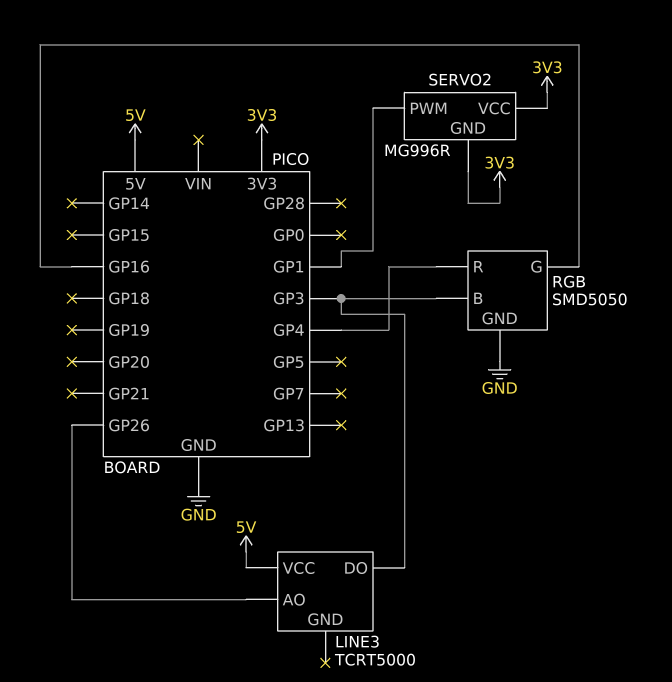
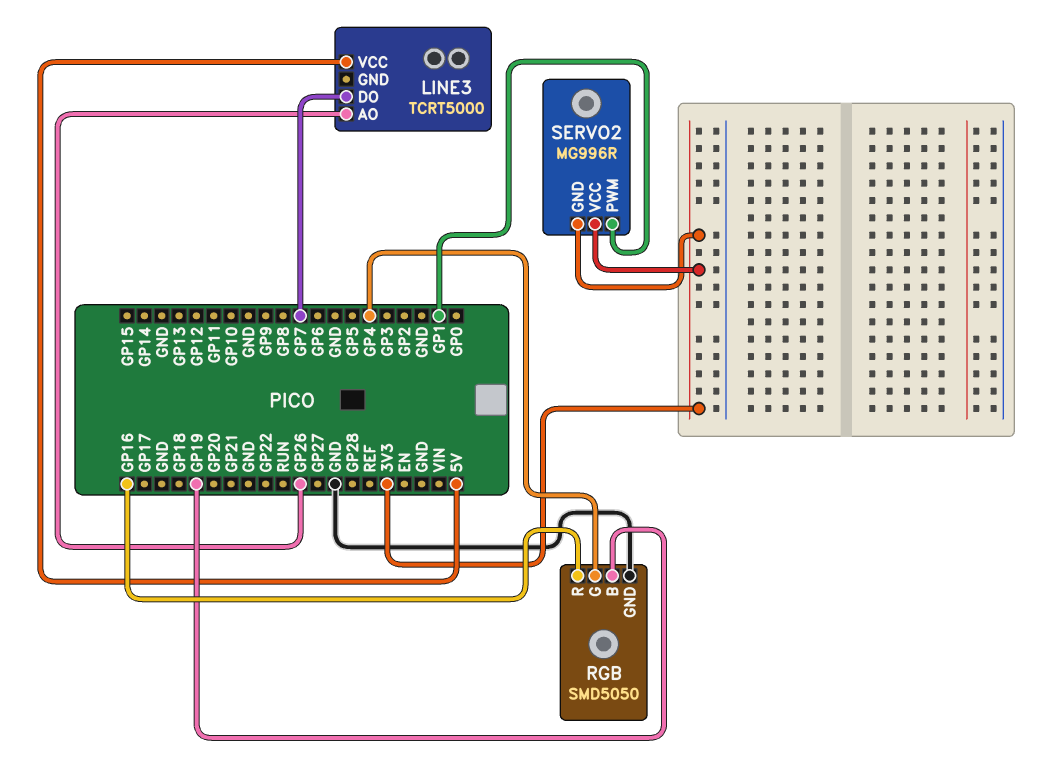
LINE3 pin DO: GP3 -> GP7
RGB pin B: GP3 -> GP19
RGB pin G: GP16 -> GP4
RGB pin R: GP4 -> GP16

